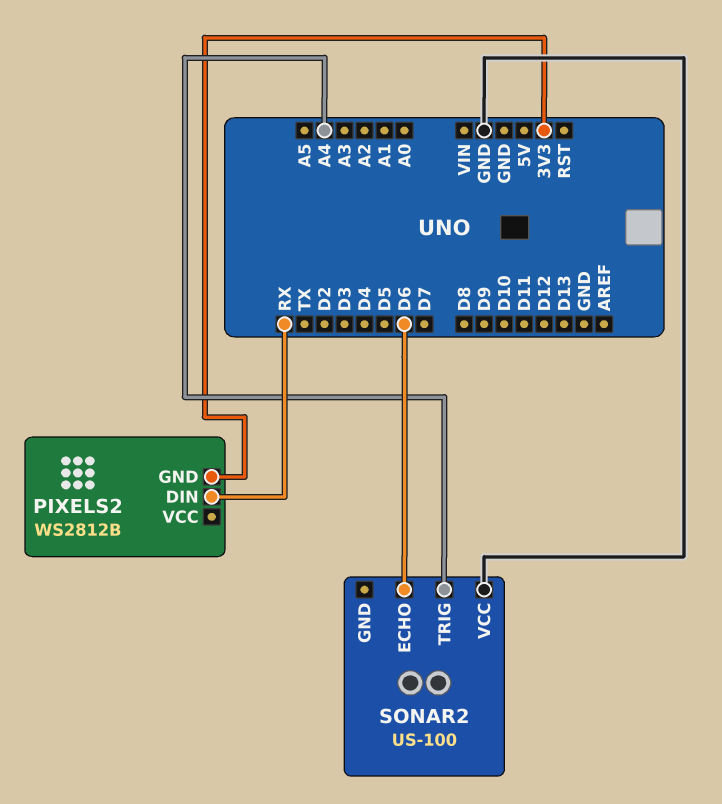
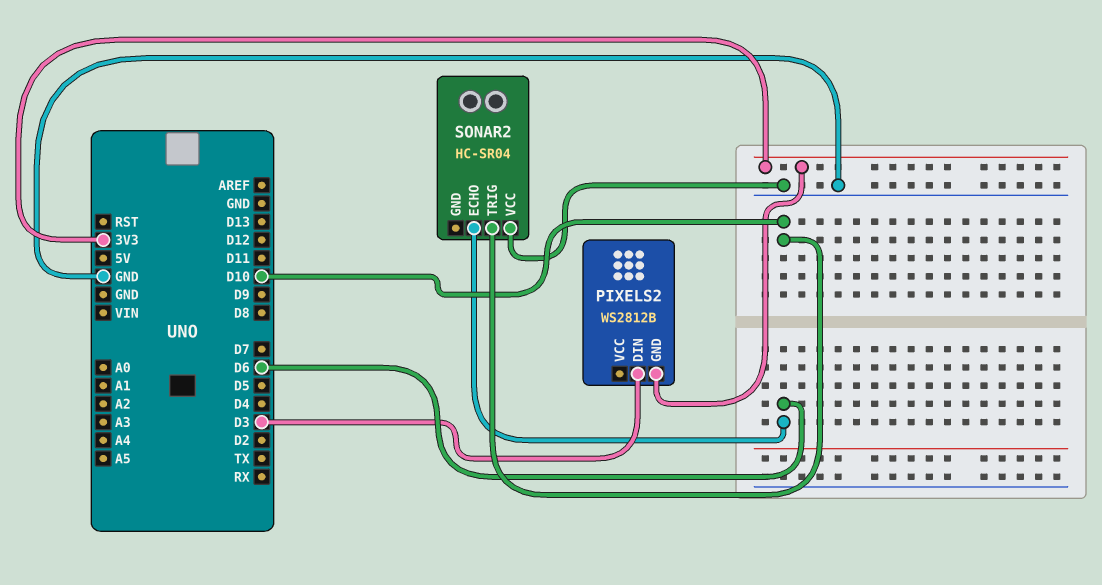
PIXELS2 pin DIN: RX -> D3
SONAR2: US-100 -> HC-SR04
SONAR2 pin TRIG: A4 -> D10

